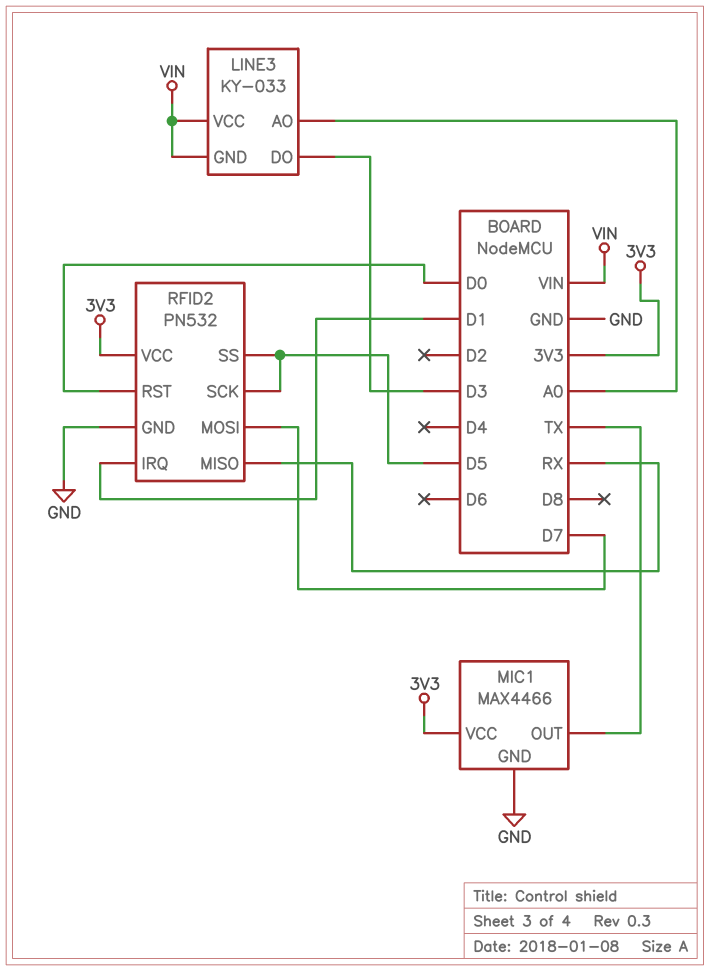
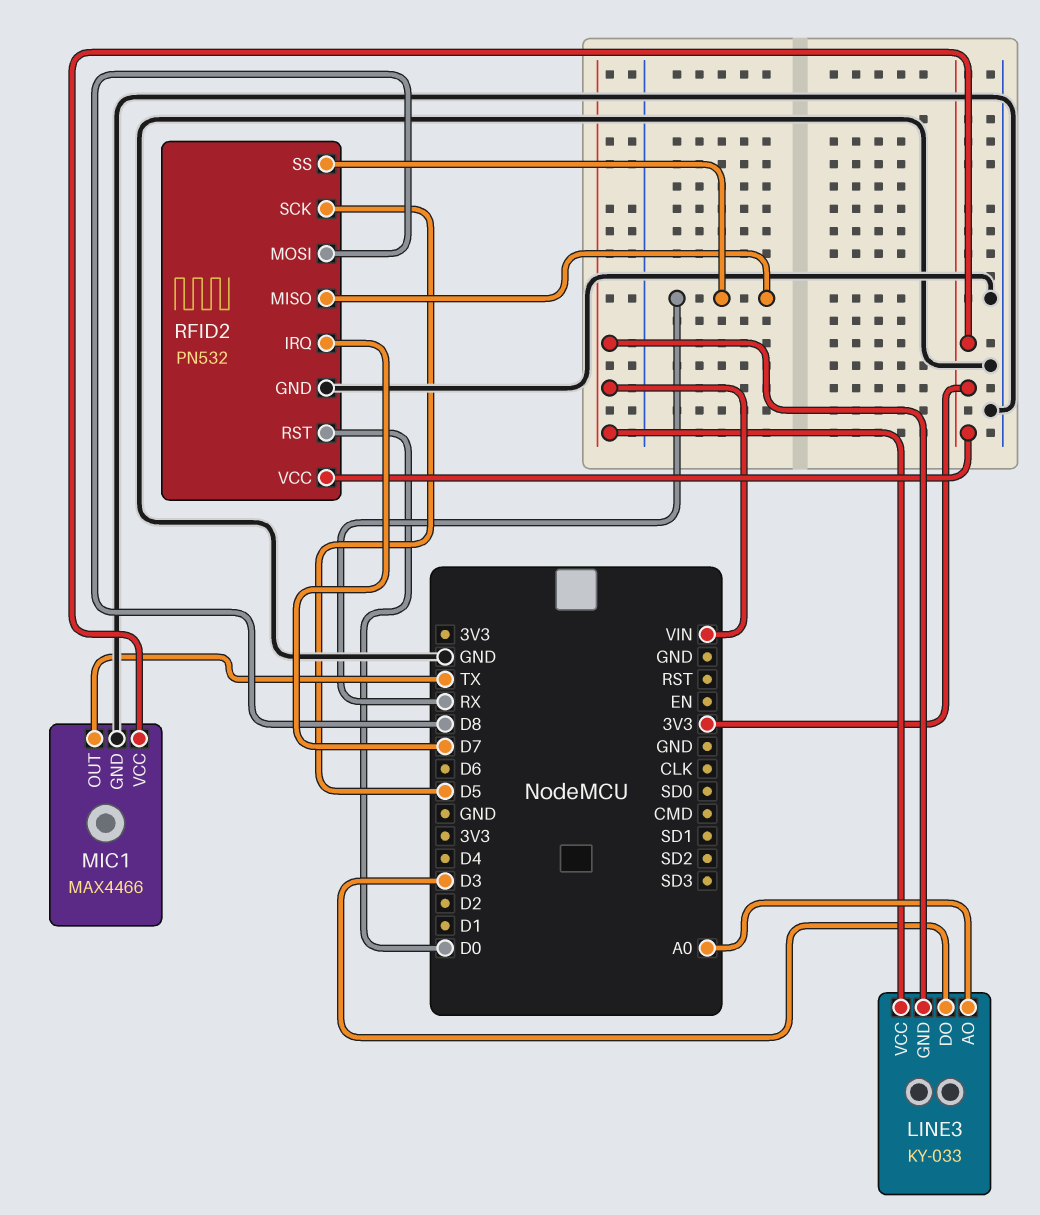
RFID2 pin IRQ: D1 -> D7
RFID2 pin MOSI: D7 -> D8
RFID2 pin SS: D5 -> RX

